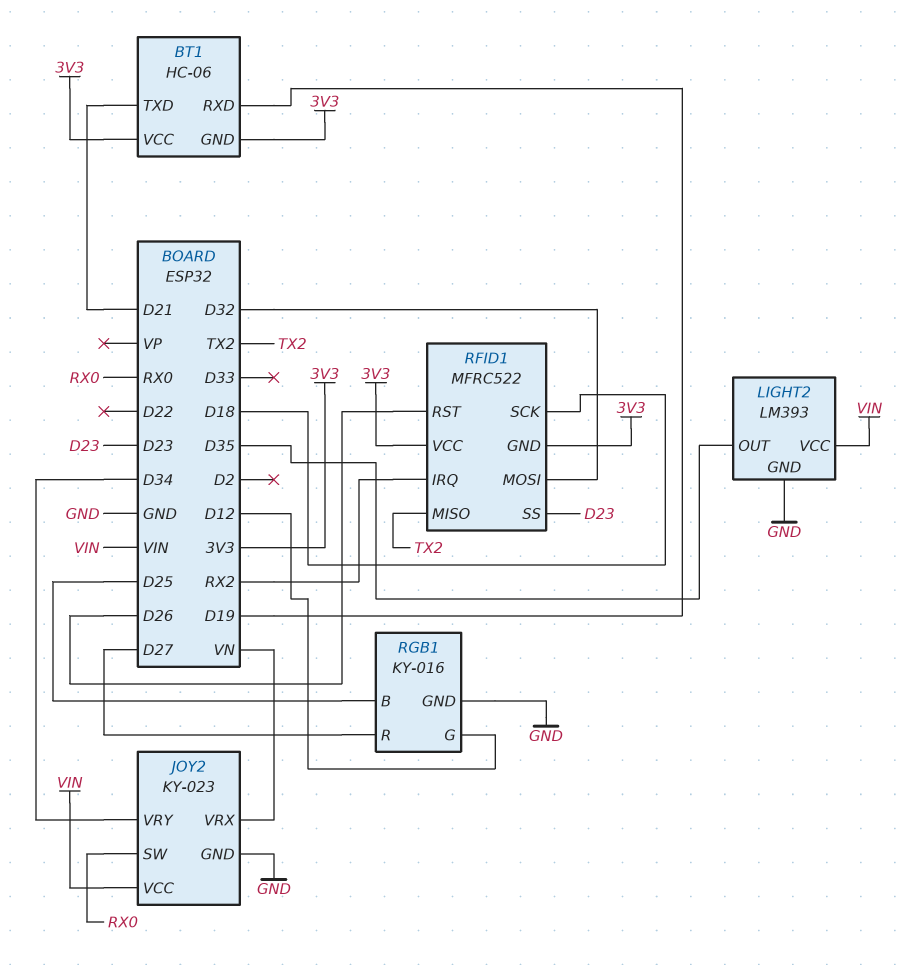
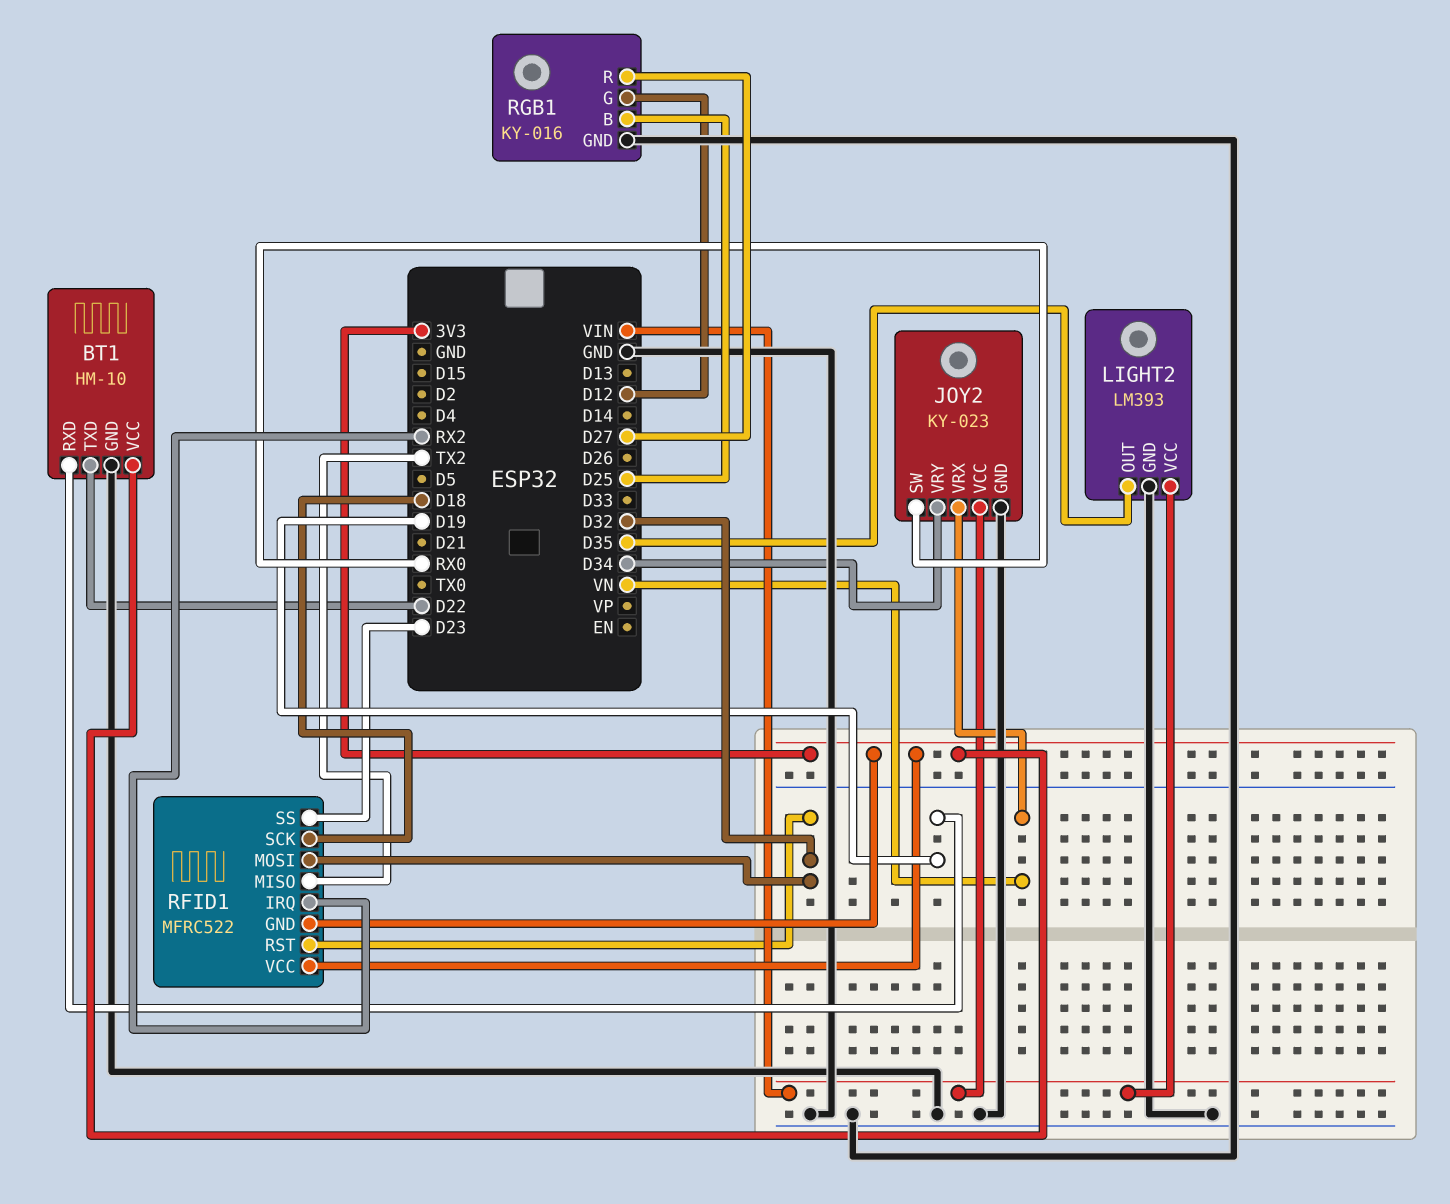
BT1: HC-06 -> HM-10
BT1 pin GND: 3V3 -> GND
BT1 pin TXD: D21 -> D22
RFID1 pin RST: D26 -> D32

